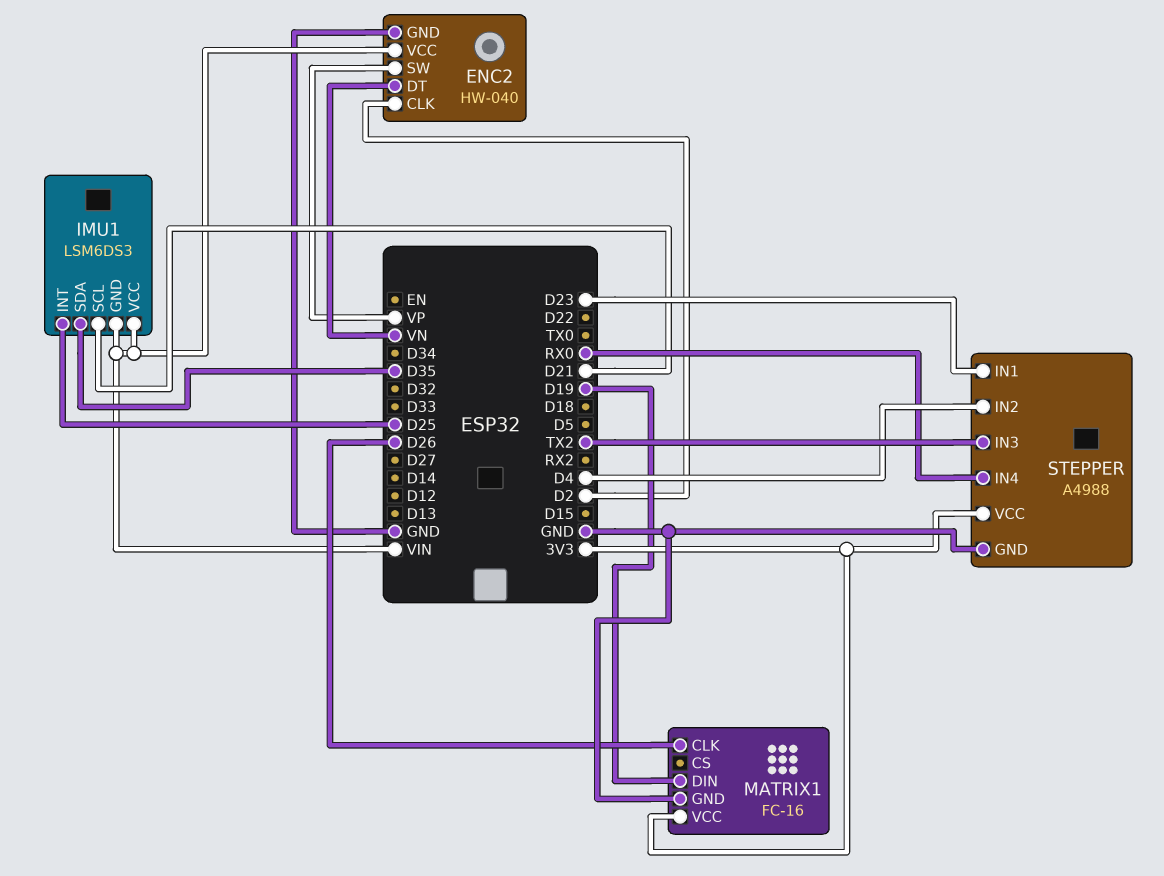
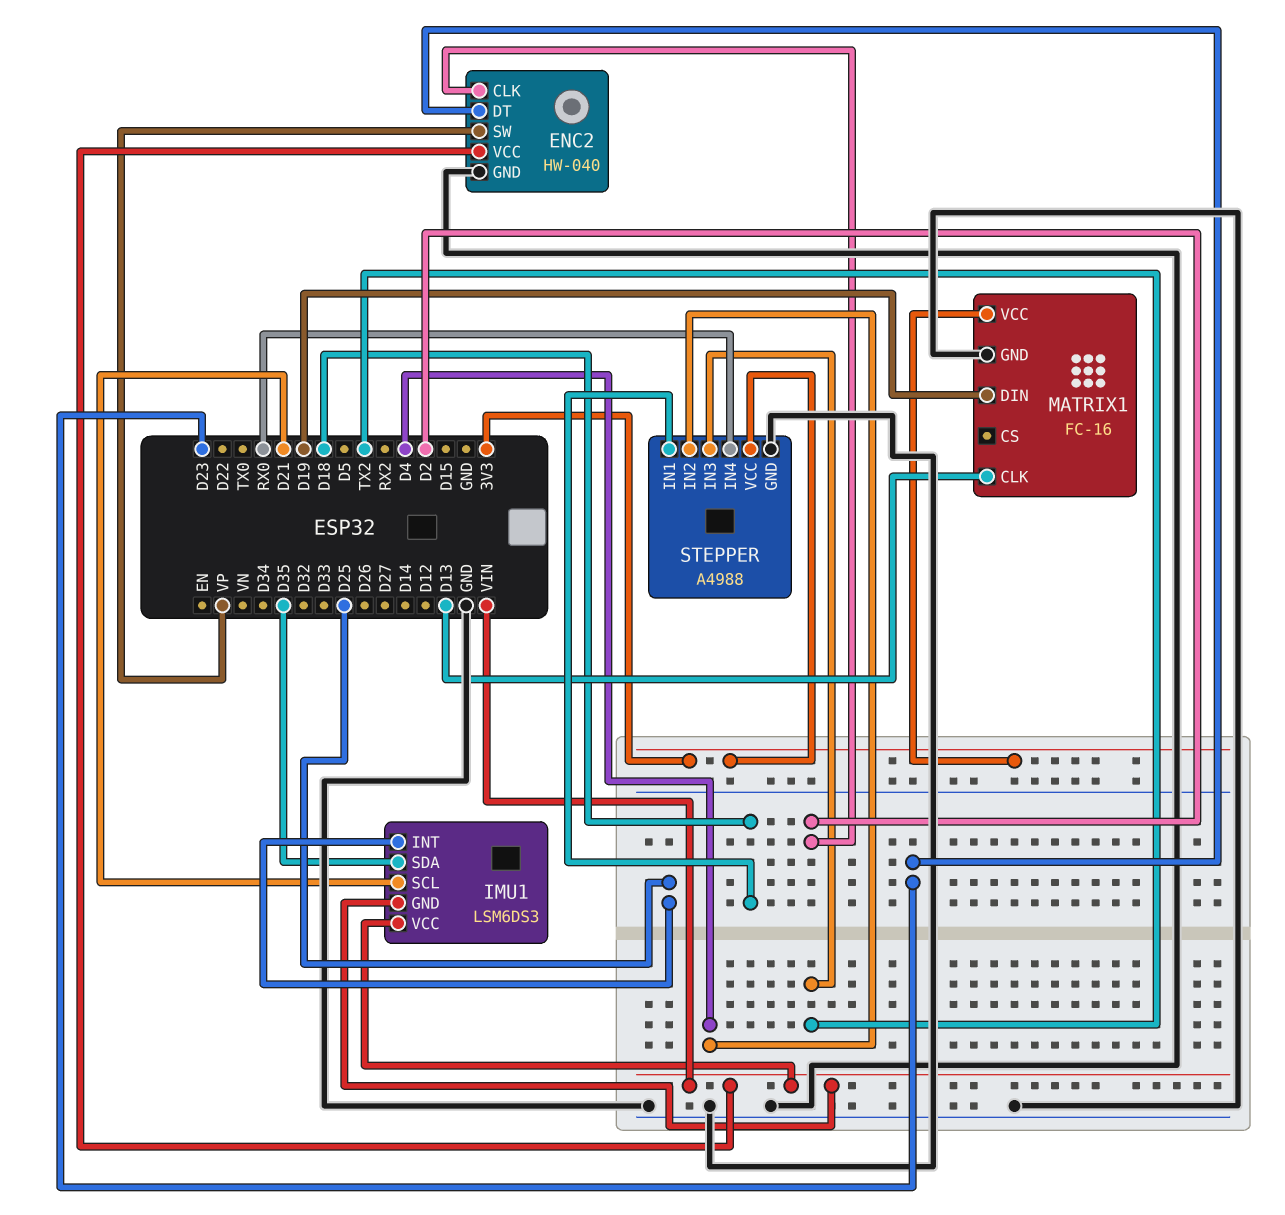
ENC2 pin DT: VN -> D23
MATRIX1 pin CLK: D26 -> D13
STEPPER pin IN1: D23 -> D18

